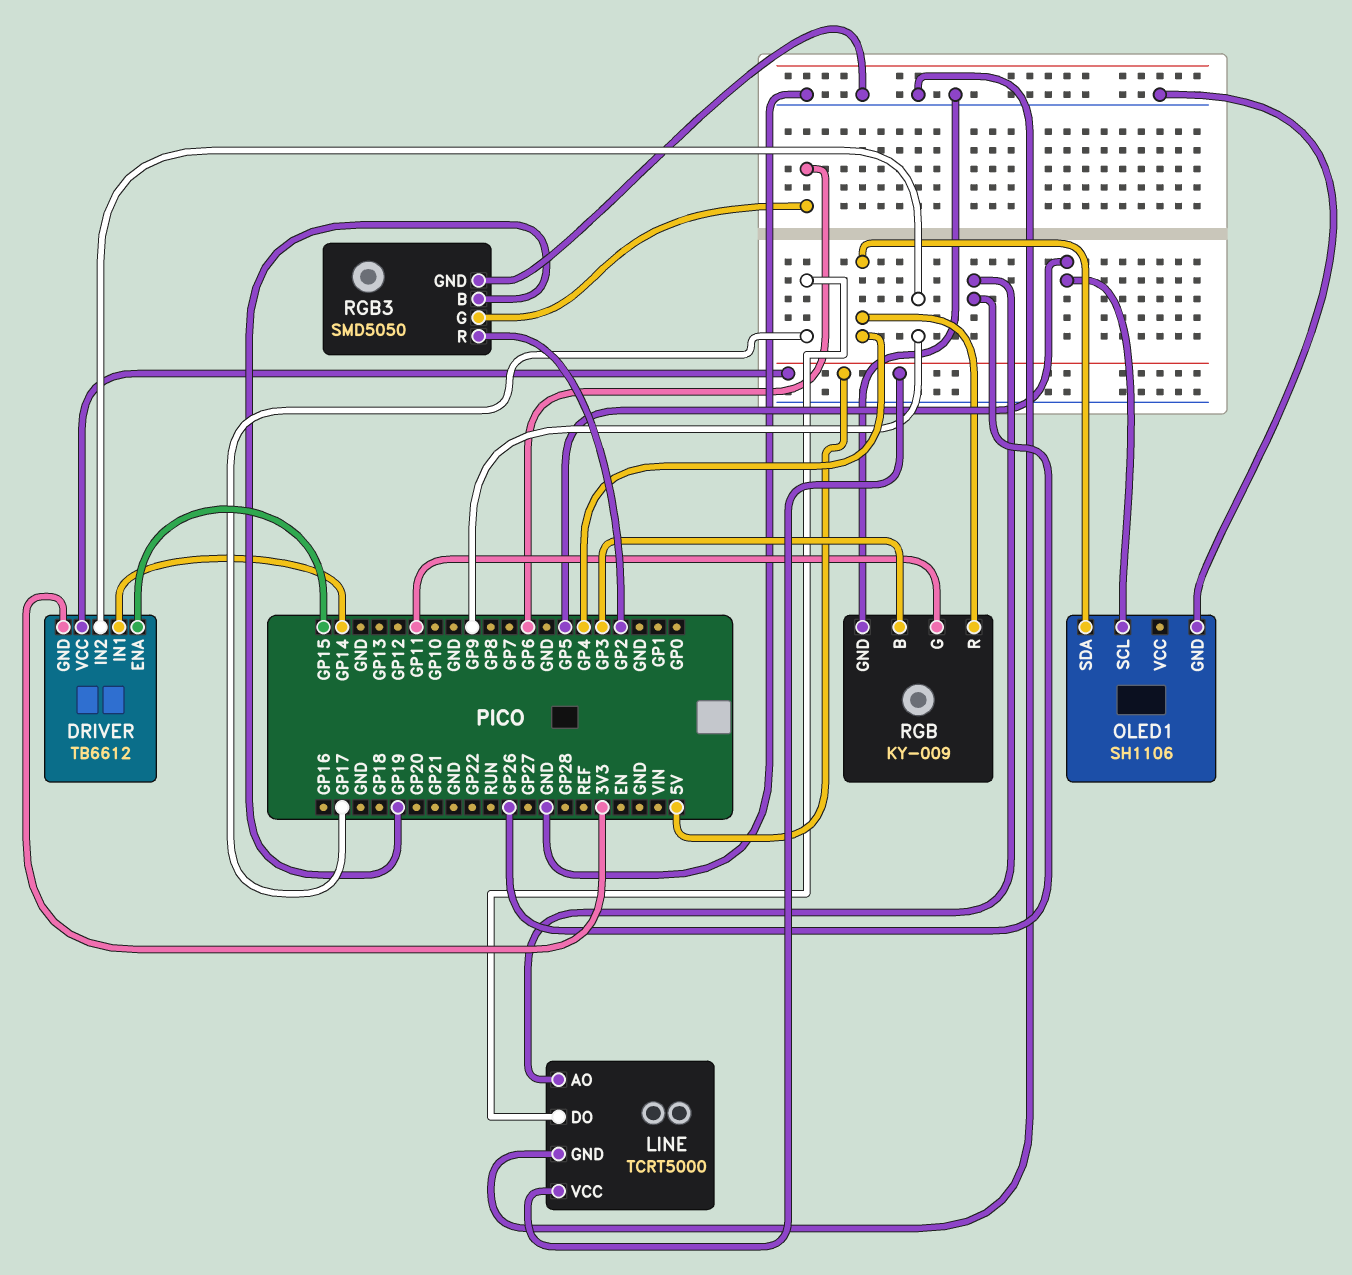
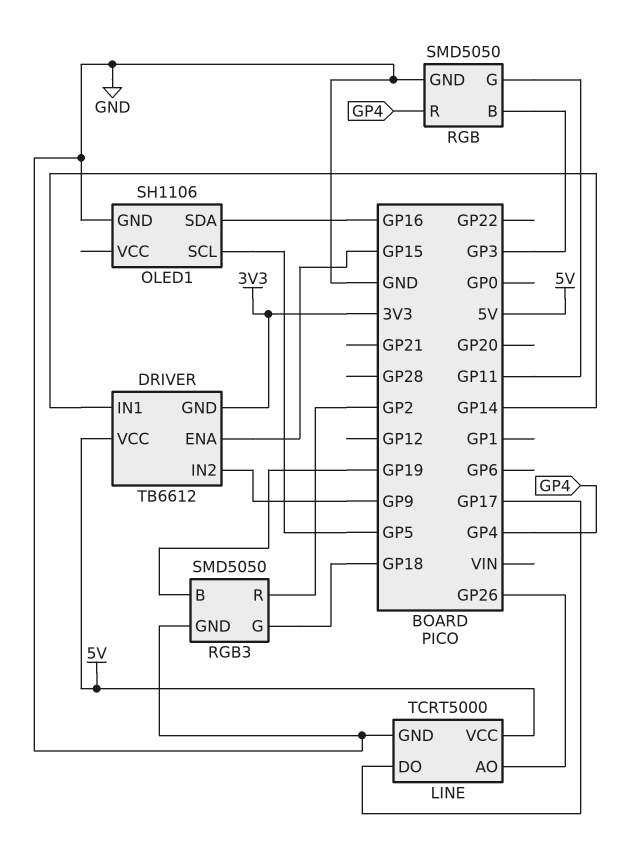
OLED1 pin SDA: GP4 -> GP16
RGB: KY-009 -> SMD5050
RGB3 pin G: GP6 -> GP18

